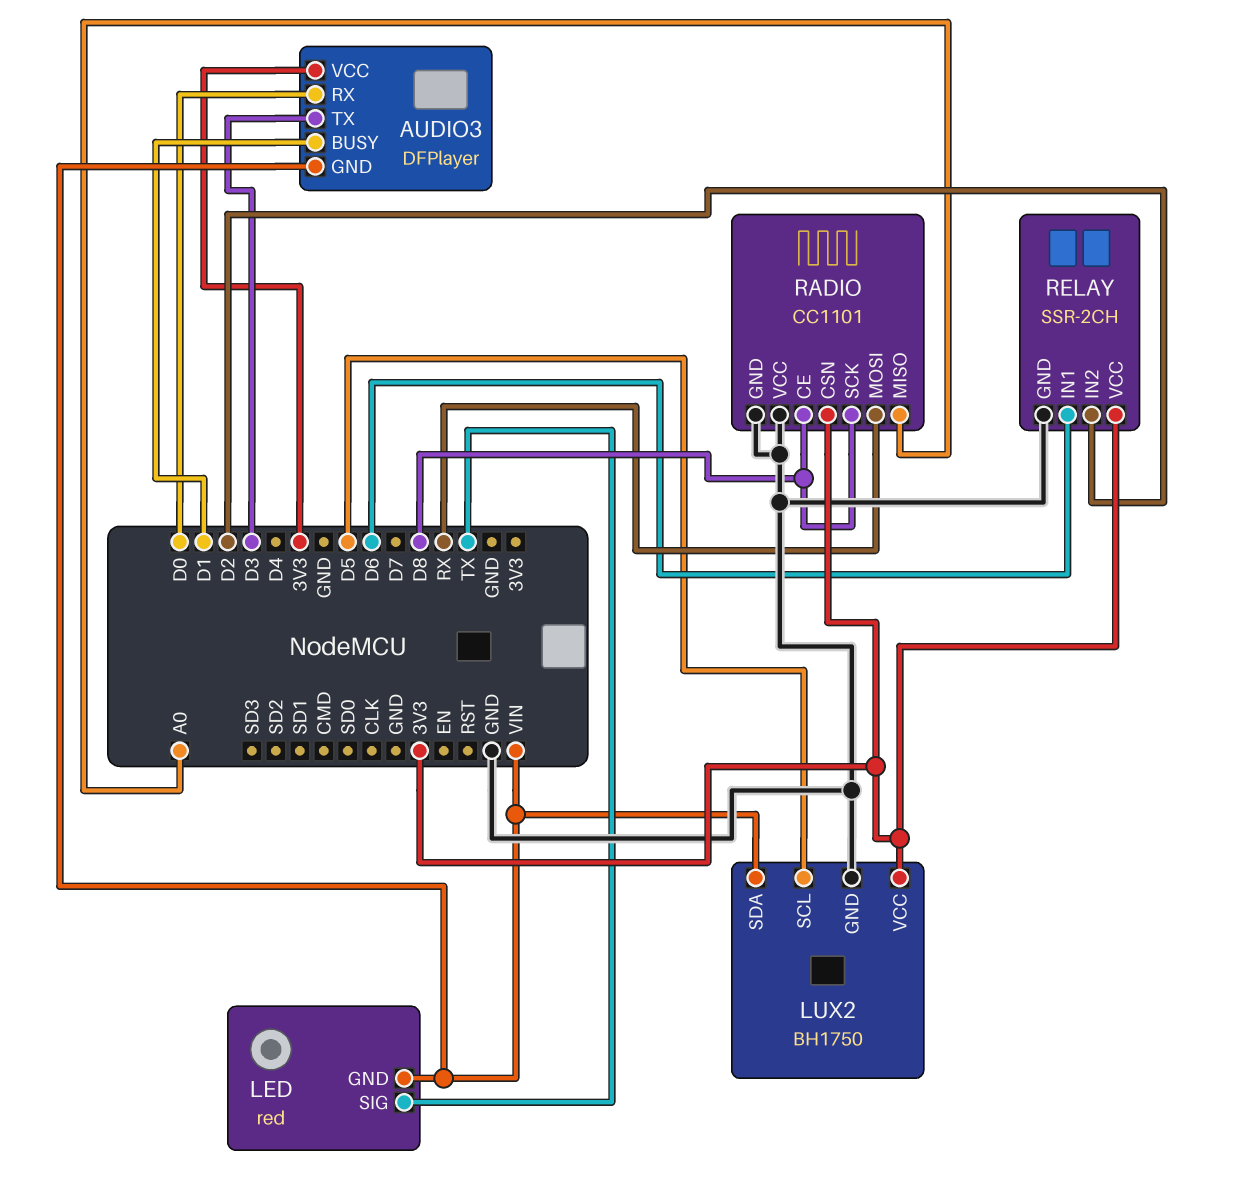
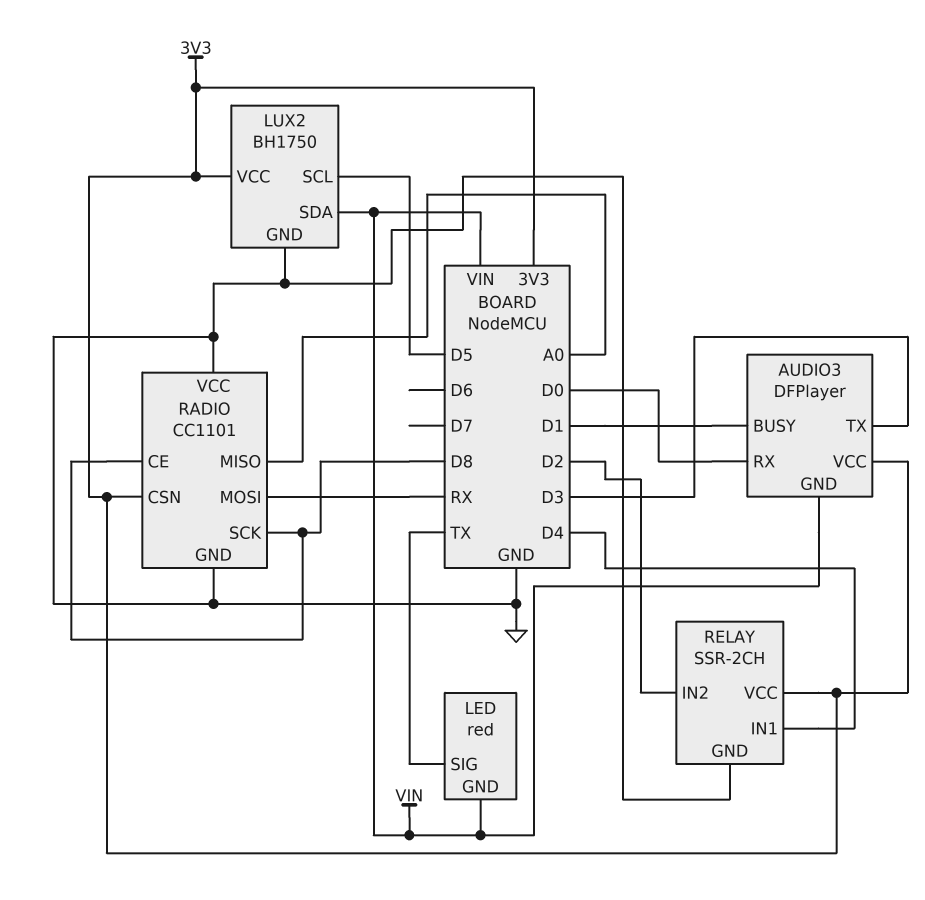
RELAY pin IN1: D6 -> D4

